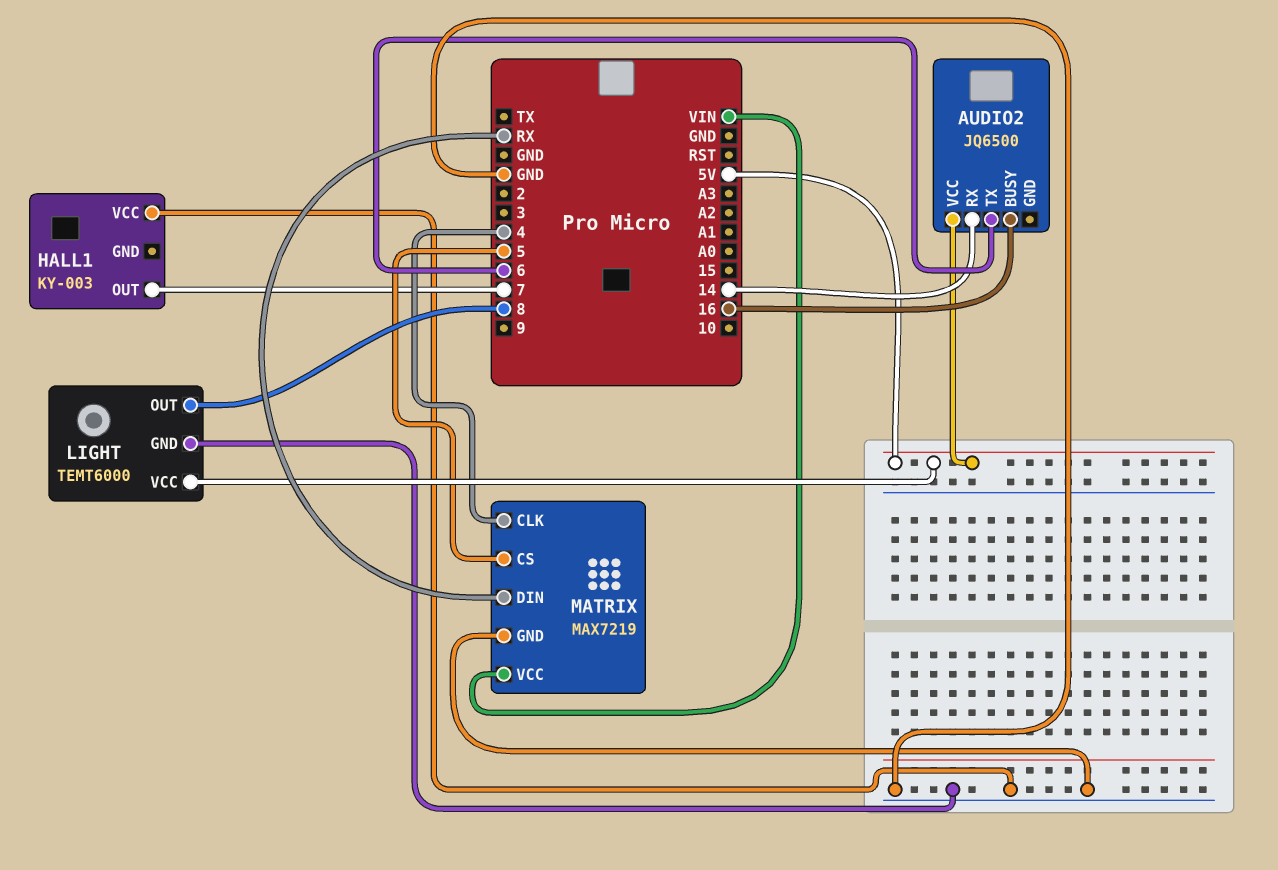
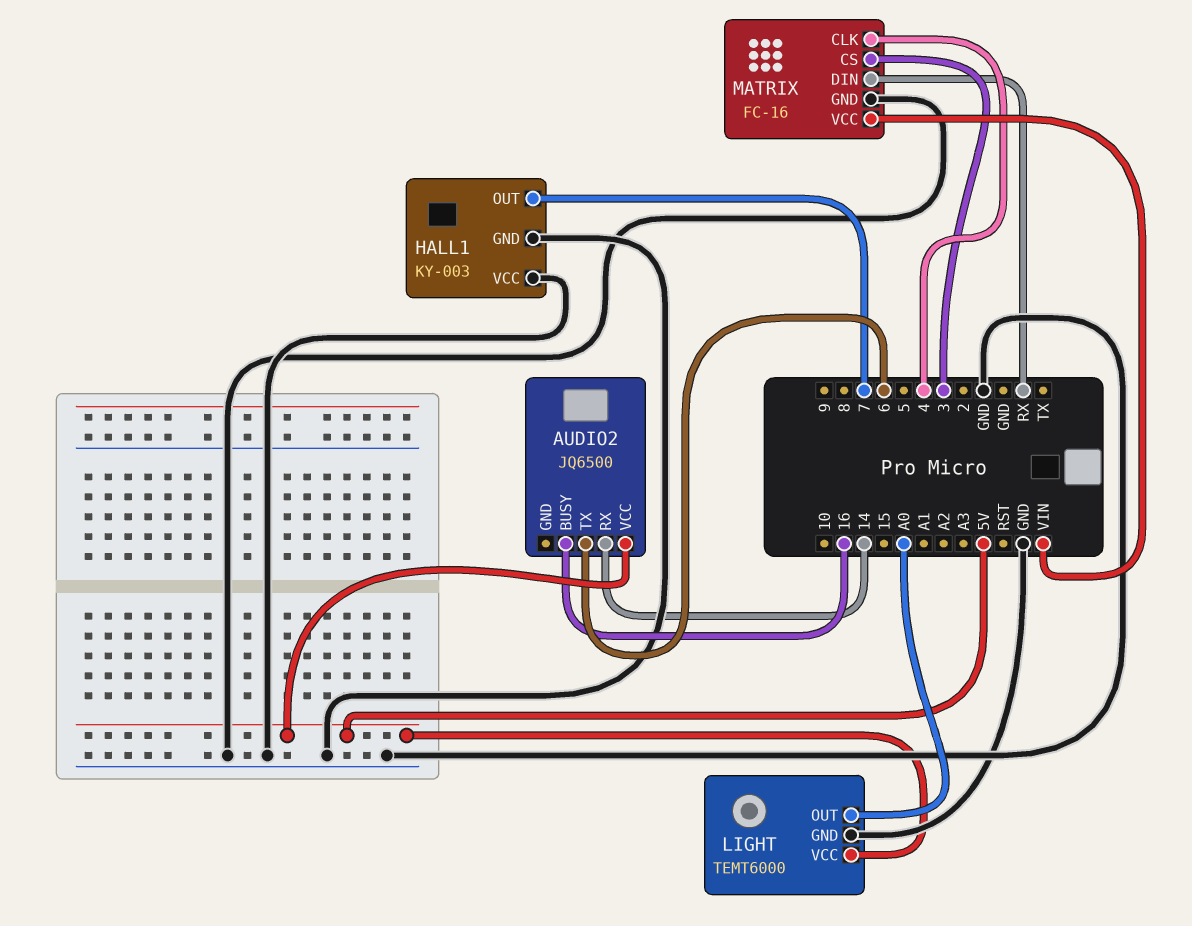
HALL1 pin GND: none -> GND
LIGHT pin OUT: 8 -> A0
MATRIX: MAX7219 -> FC-16
MATRIX pin CS: 5 -> 3

